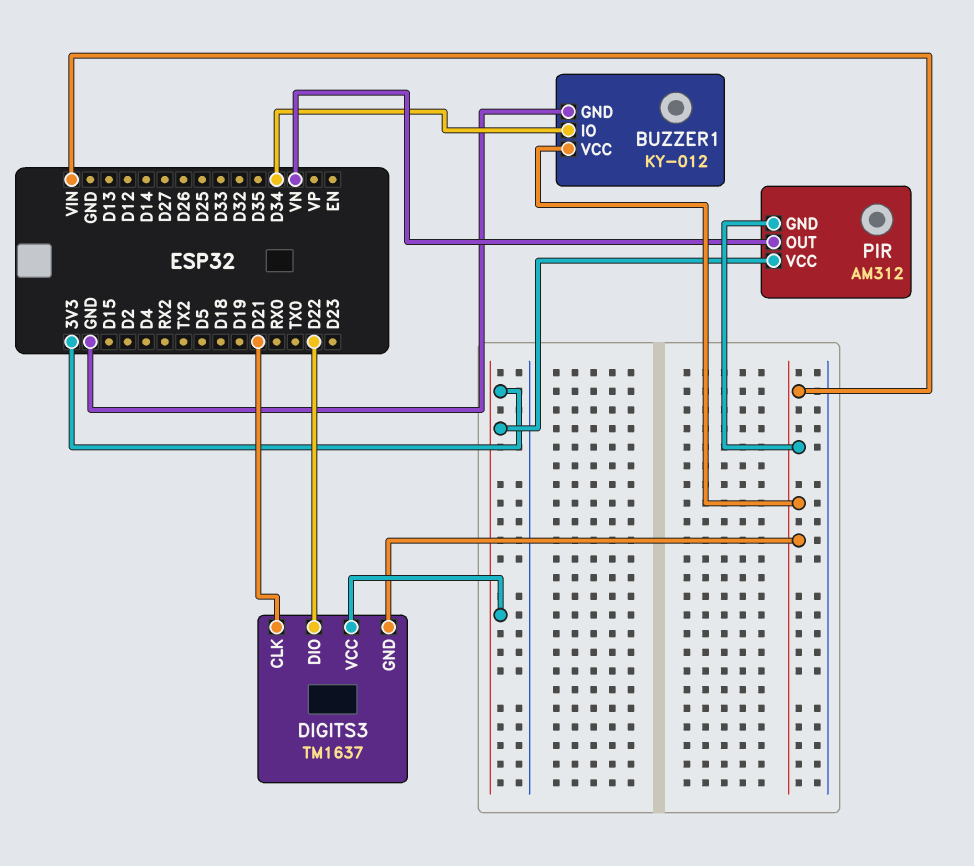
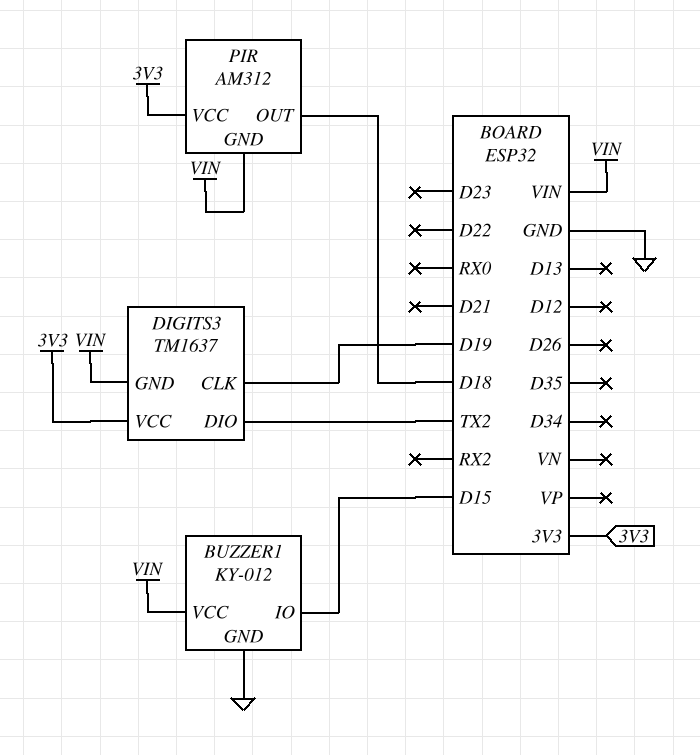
BUZZER1 pin IO: D34 -> D15
DIGITS3 pin CLK: D21 -> D19
DIGITS3 pin DIO: D22 -> TX2
PIR pin OUT: VN -> D18

